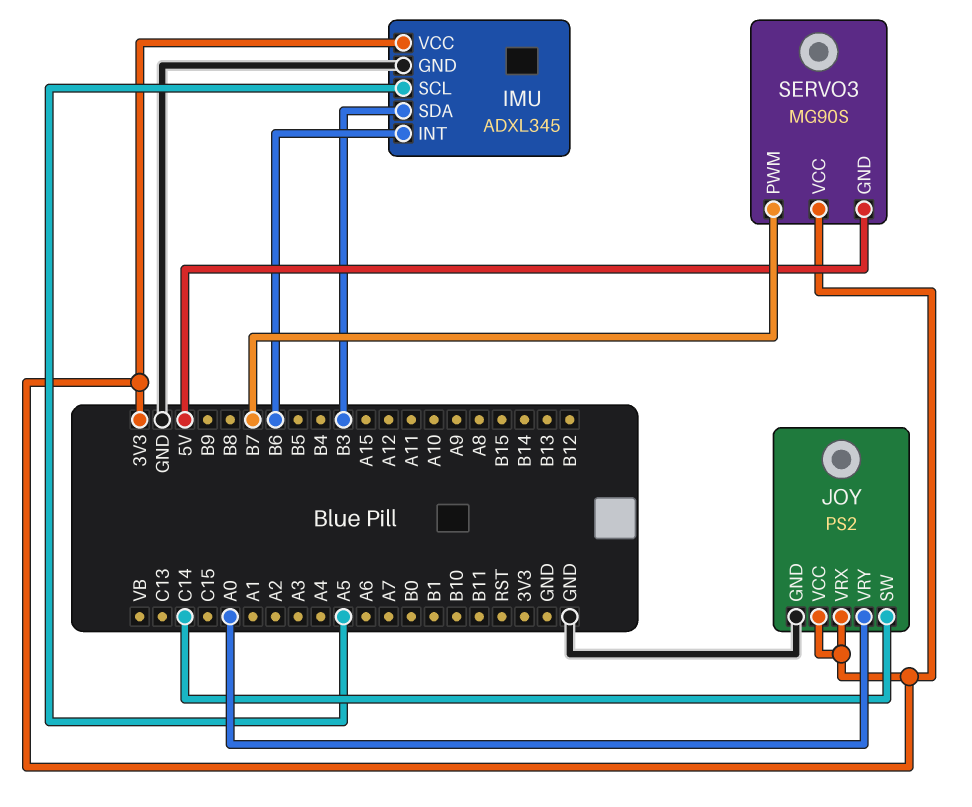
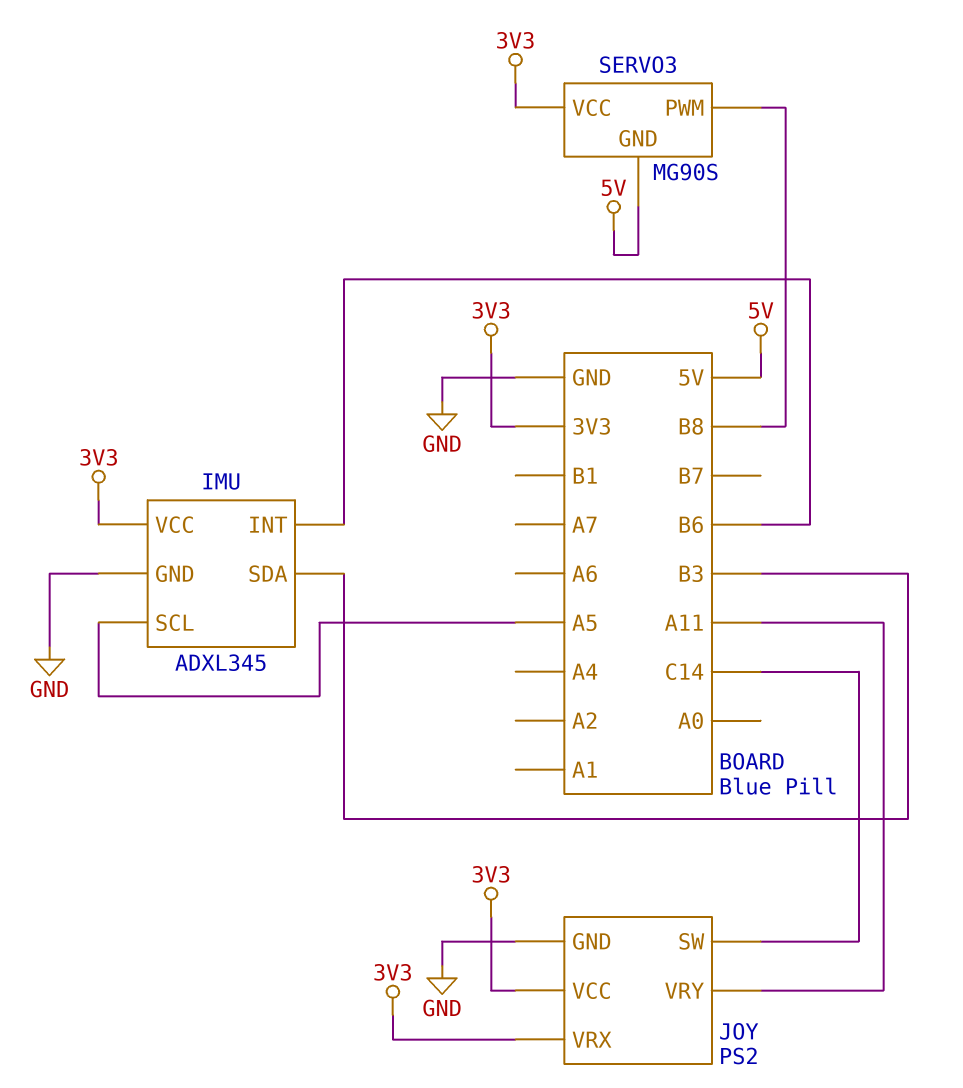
JOY pin VRY: A0 -> A11
SERVO3 pin PWM: B7 -> B8

